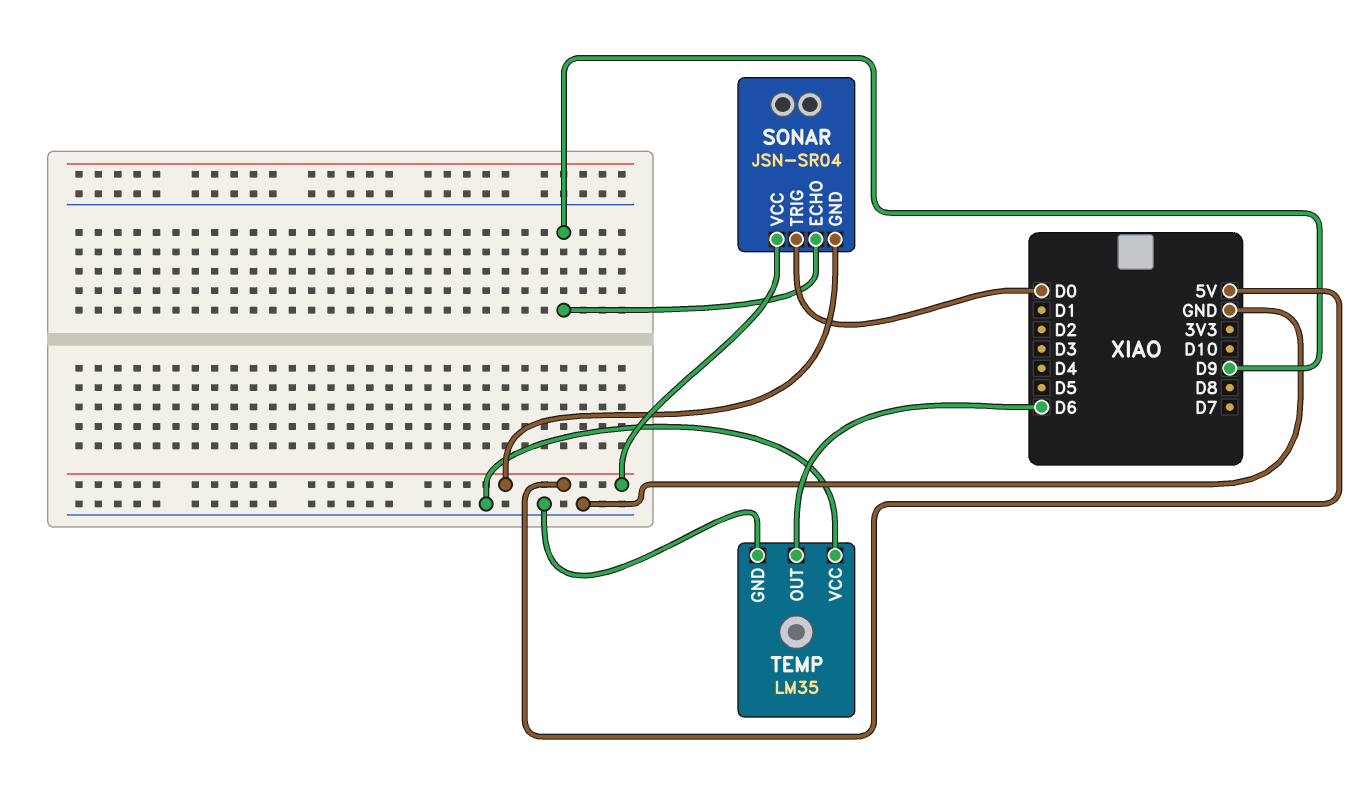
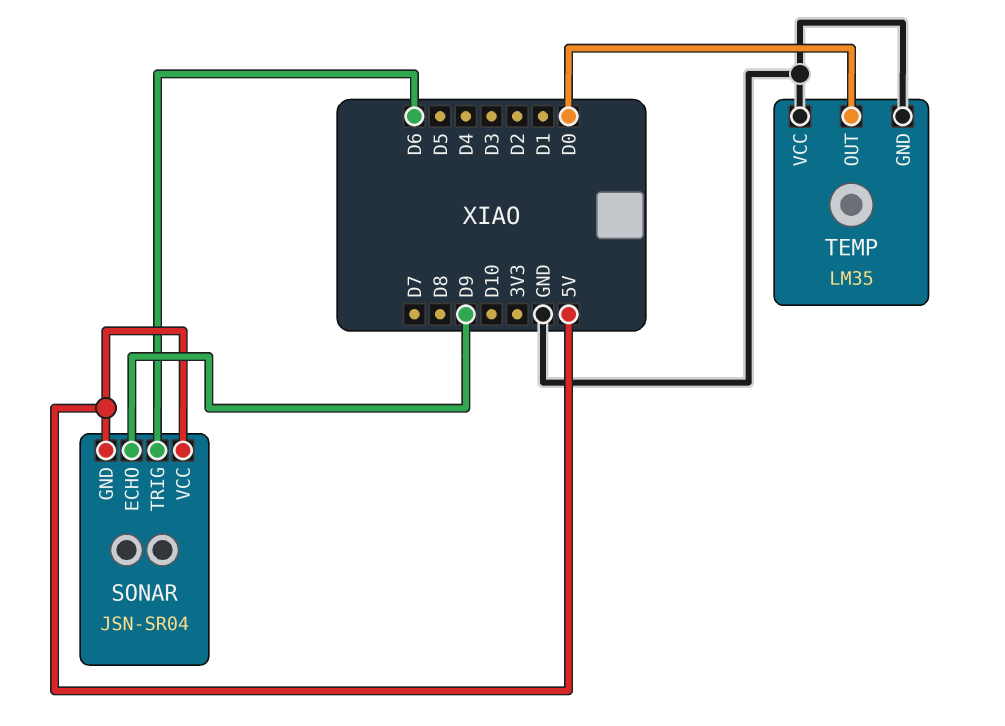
SONAR pin TRIG: D0 -> D6
TEMP pin OUT: D6 -> D0

